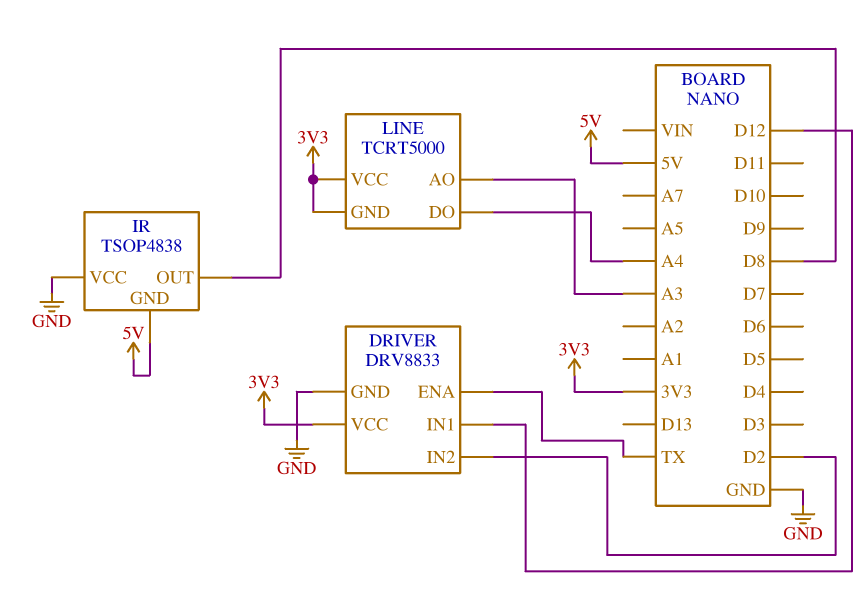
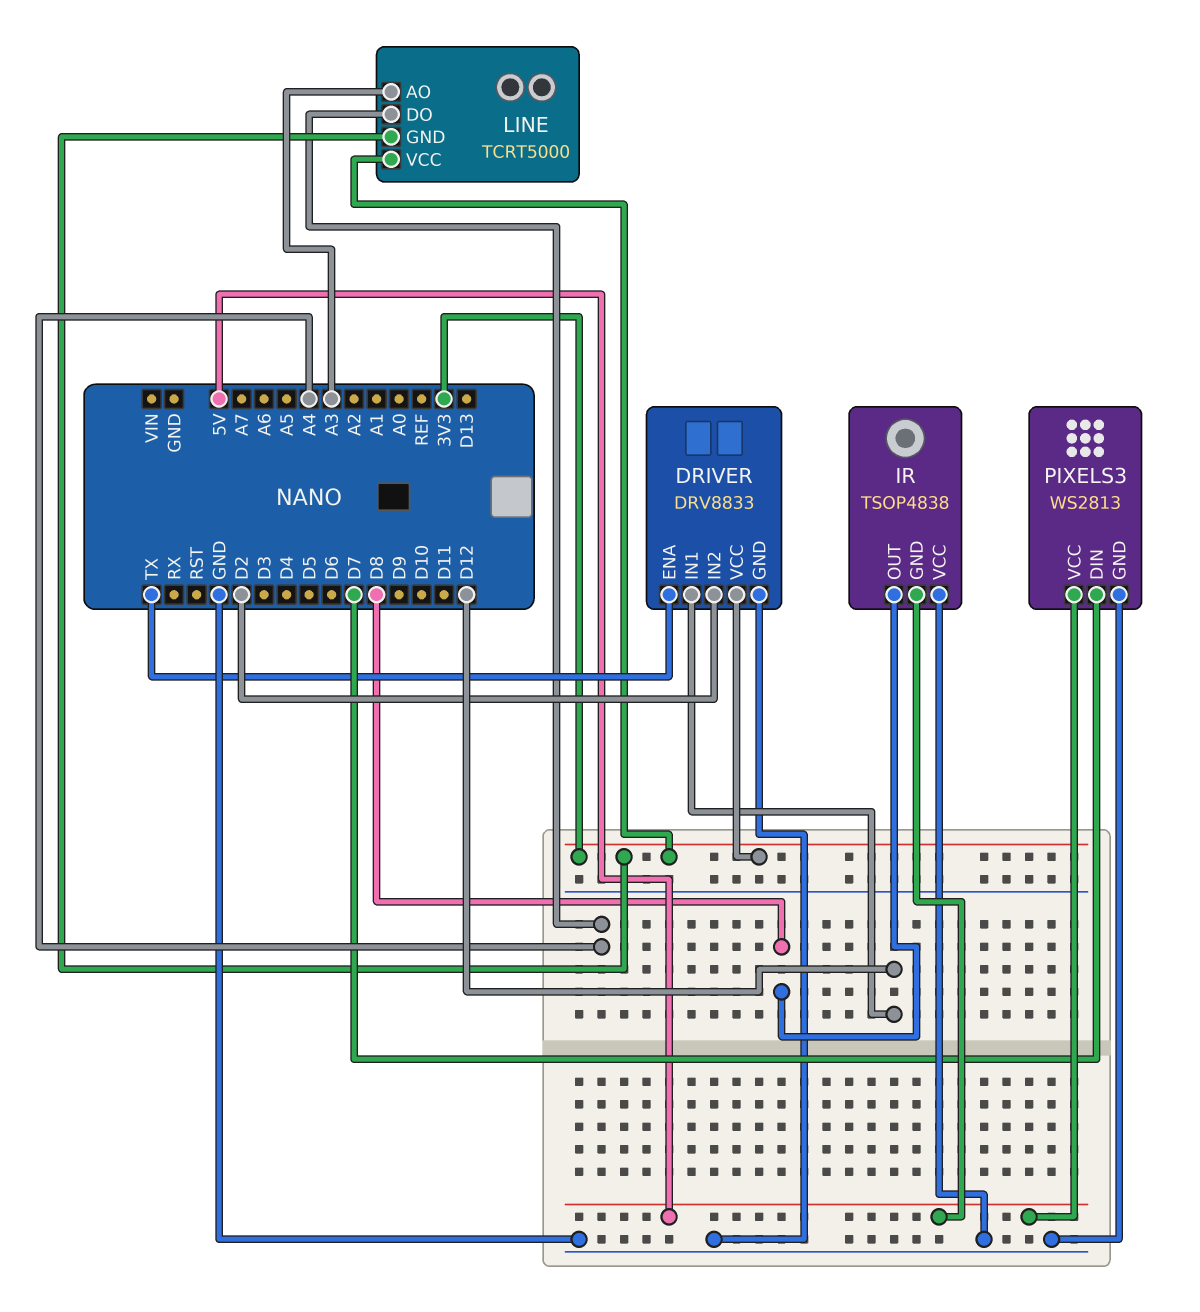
PIXELS3: none -> WS2813
PIXELS3 pin DIN: none -> D7
PIXELS3 pin GND: none -> GND
PIXELS3 pin VCC: none -> 5V

